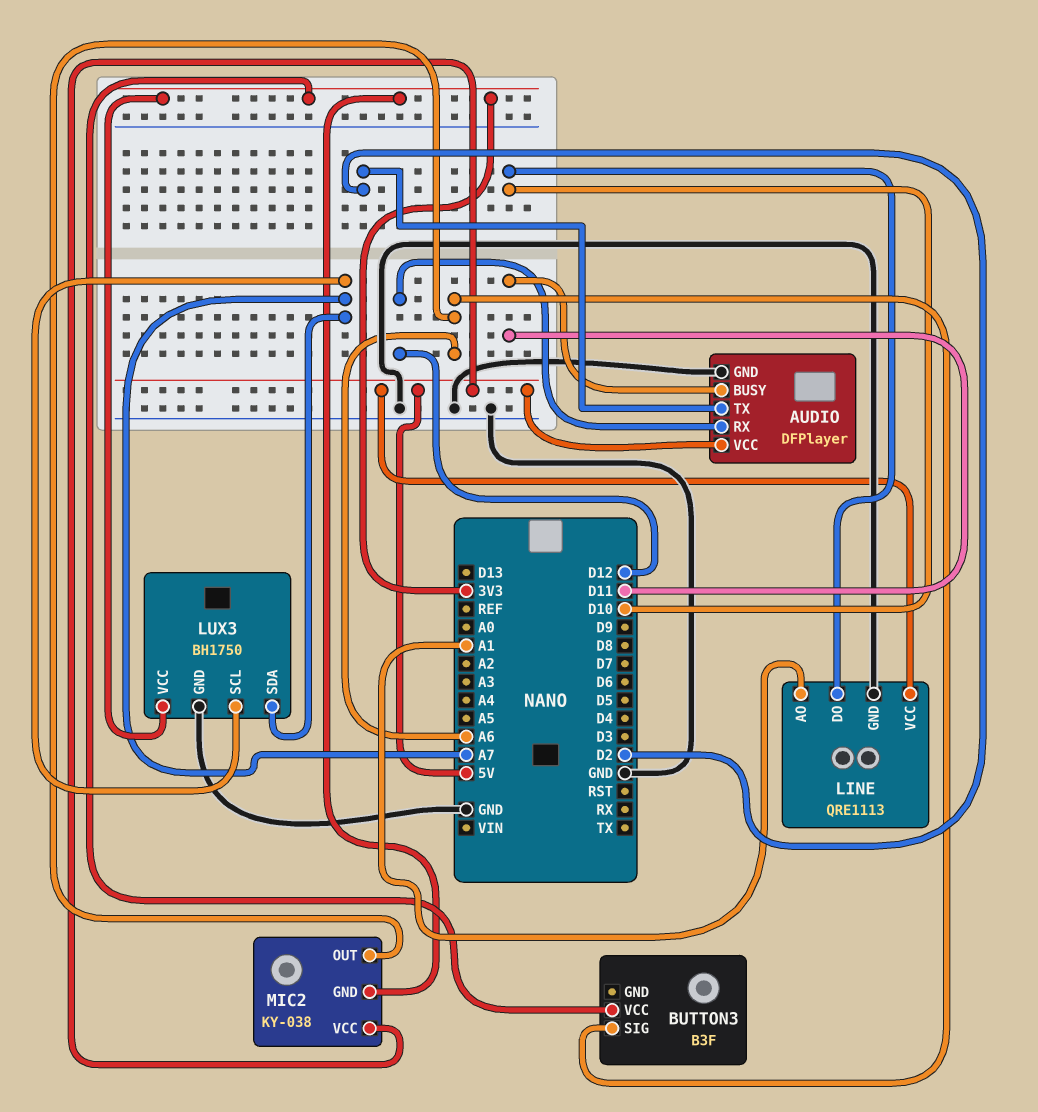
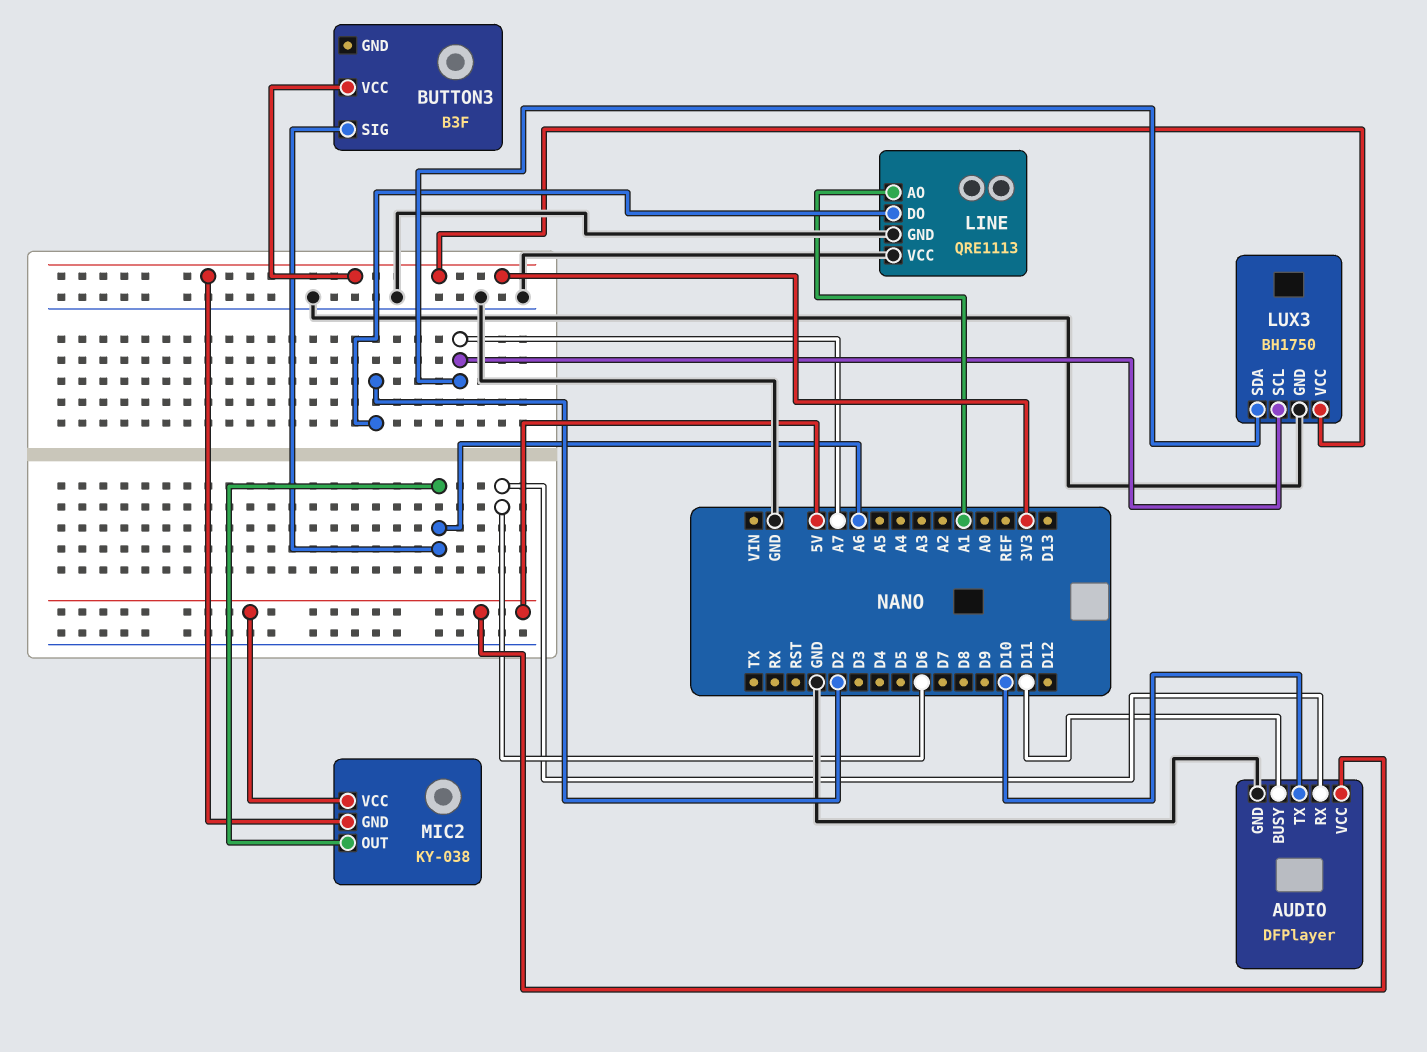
AUDIO pin RX: D12 -> D6
AUDIO pin TX: D2 -> D10
LINE pin DO: D10 -> D2
LINE pin VCC: 5V -> GND

